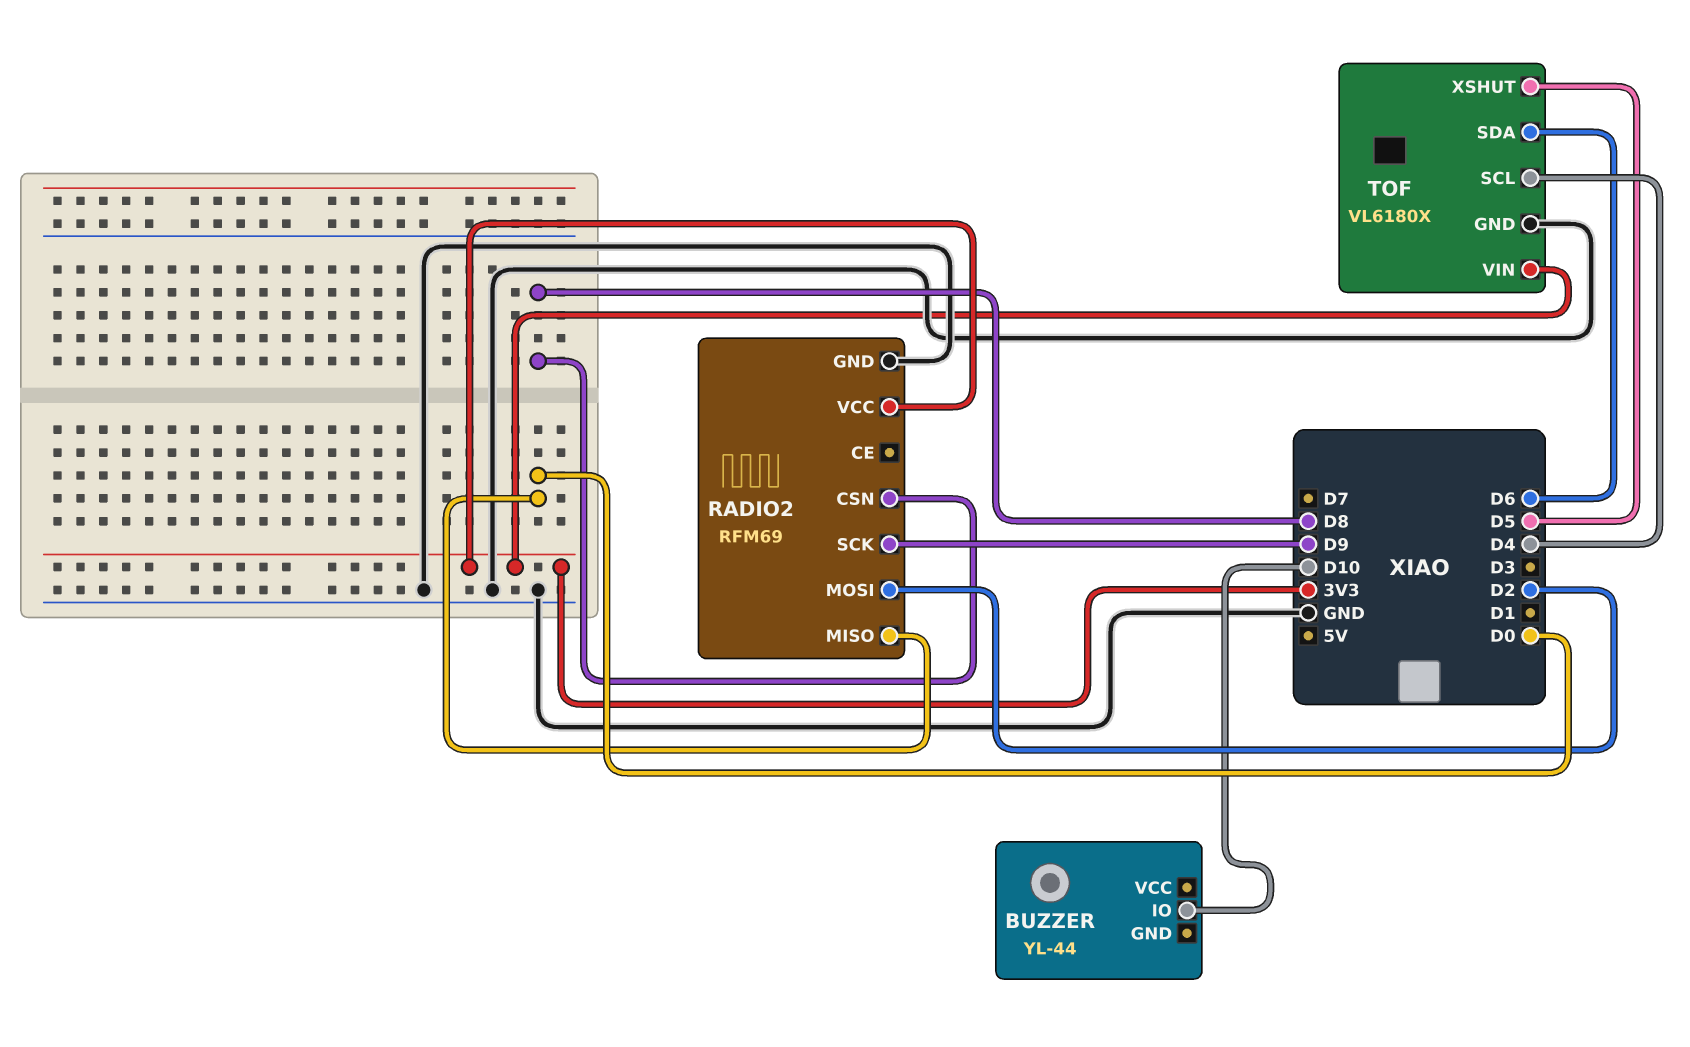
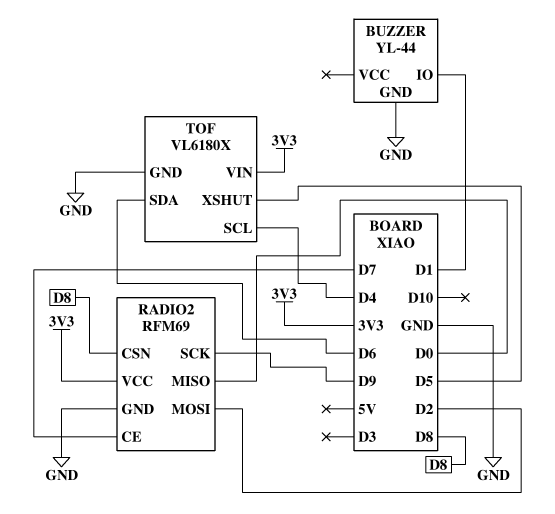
BUZZER pin GND: none -> GND
BUZZER pin IO: D10 -> D1
RADIO2 pin CE: none -> D7

